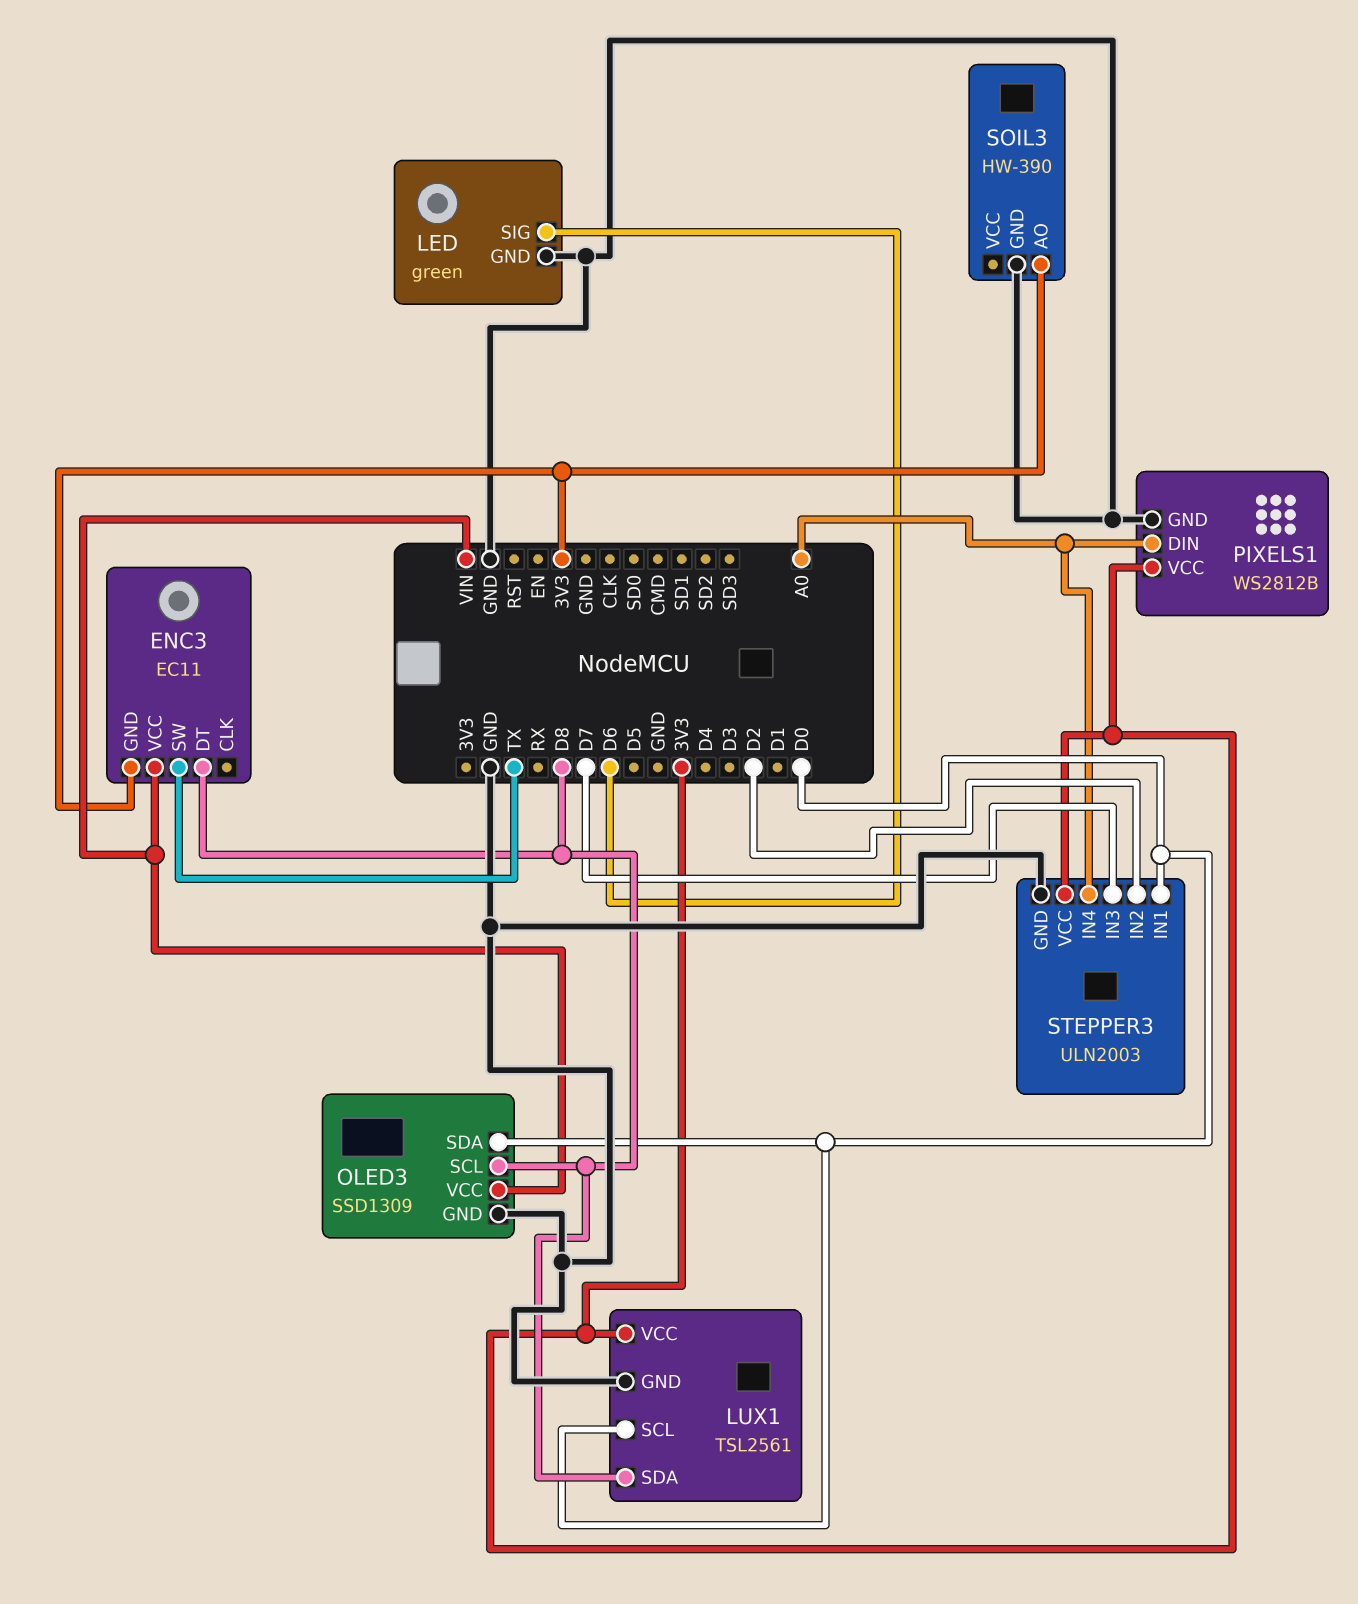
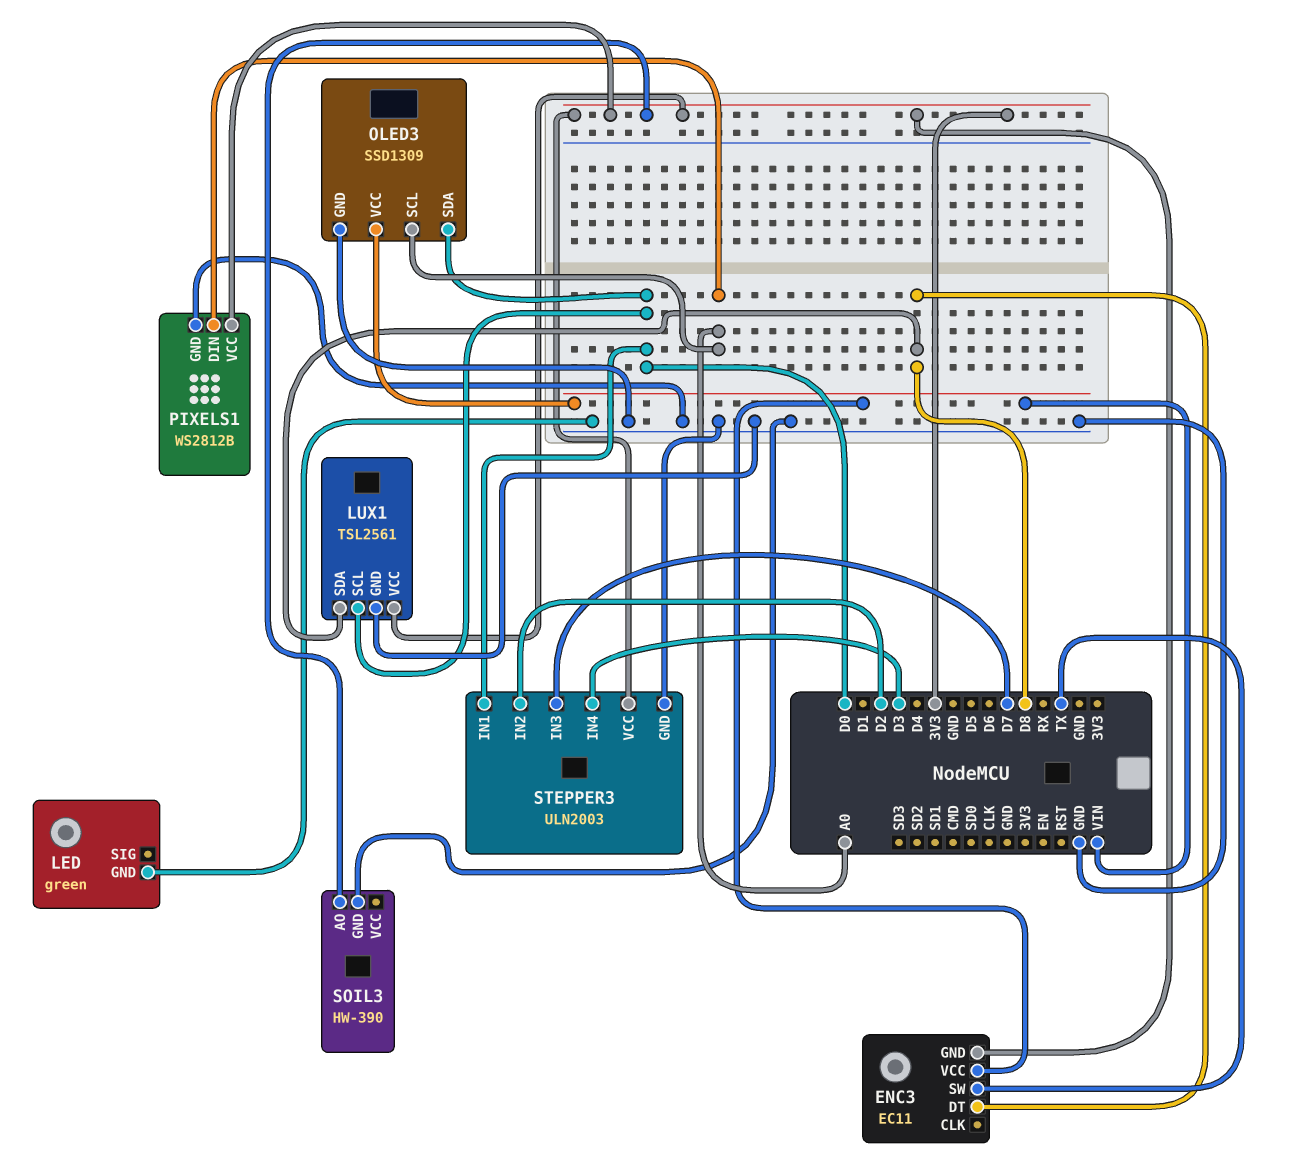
LED pin SIG: D6 -> none
OLED3 pin SCL: D8 -> A0
STEPPER3 pin IN4: A0 -> D3

